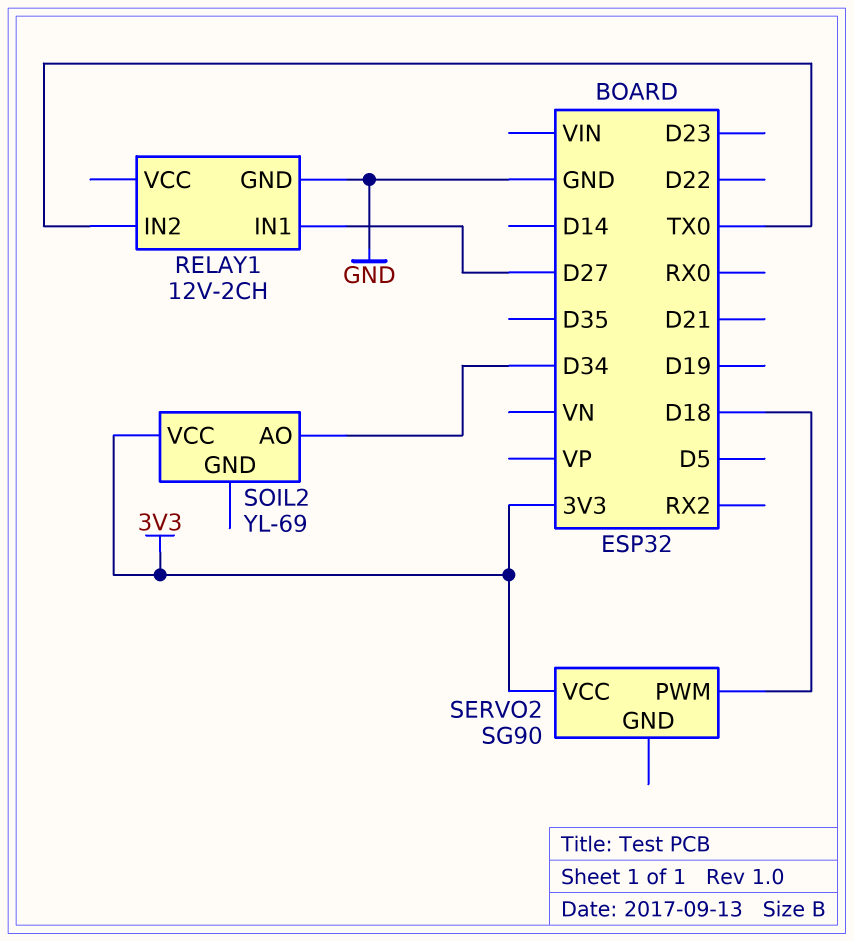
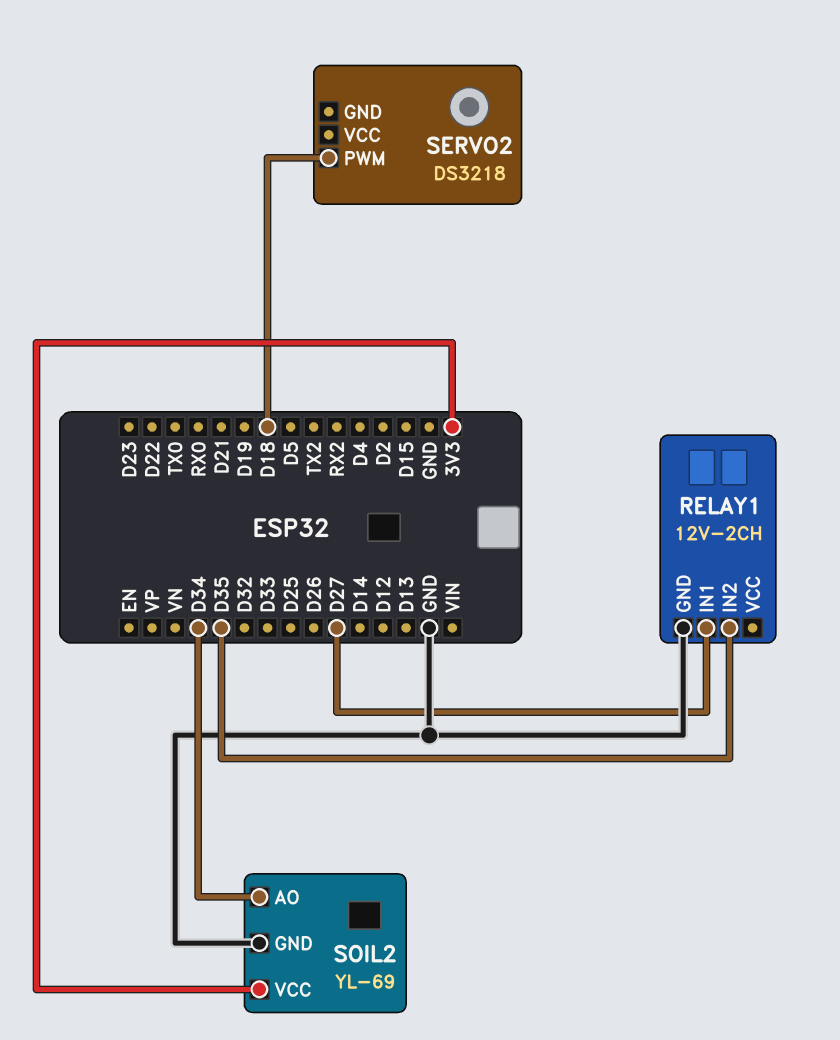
RELAY1 pin IN2: TX0 -> D35
SERVO2: SG90 -> DS3218
SERVO2 pin VCC: 3V3 -> none
SOIL2 pin GND: none -> GND

